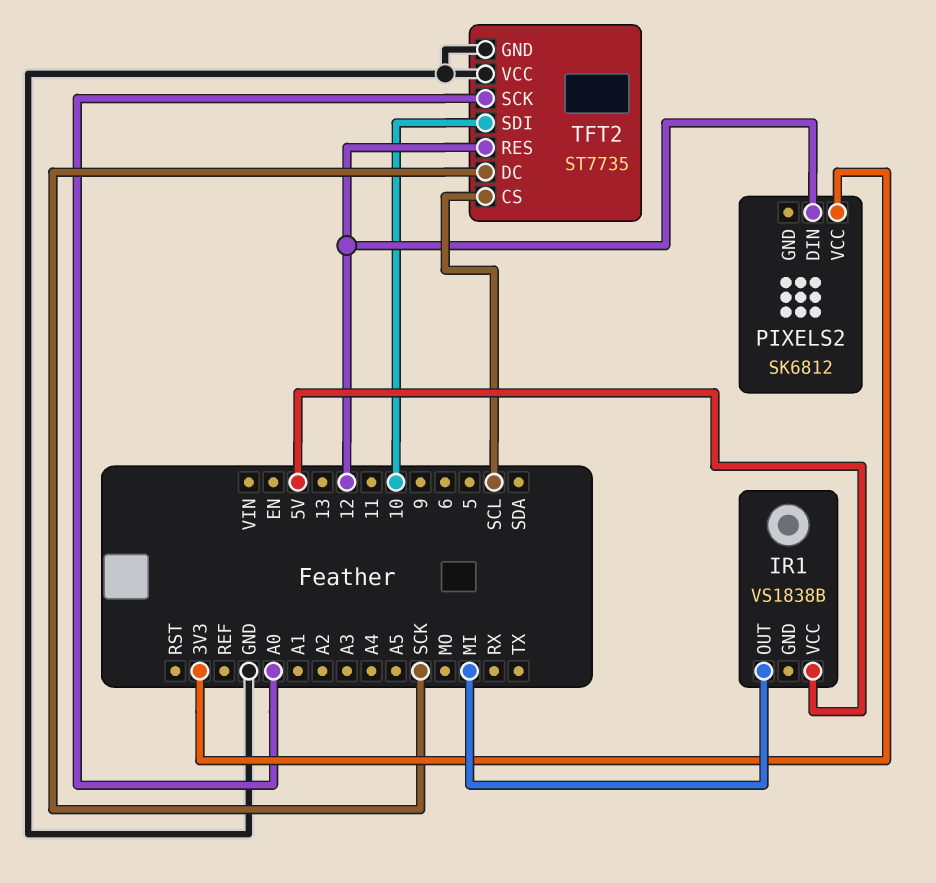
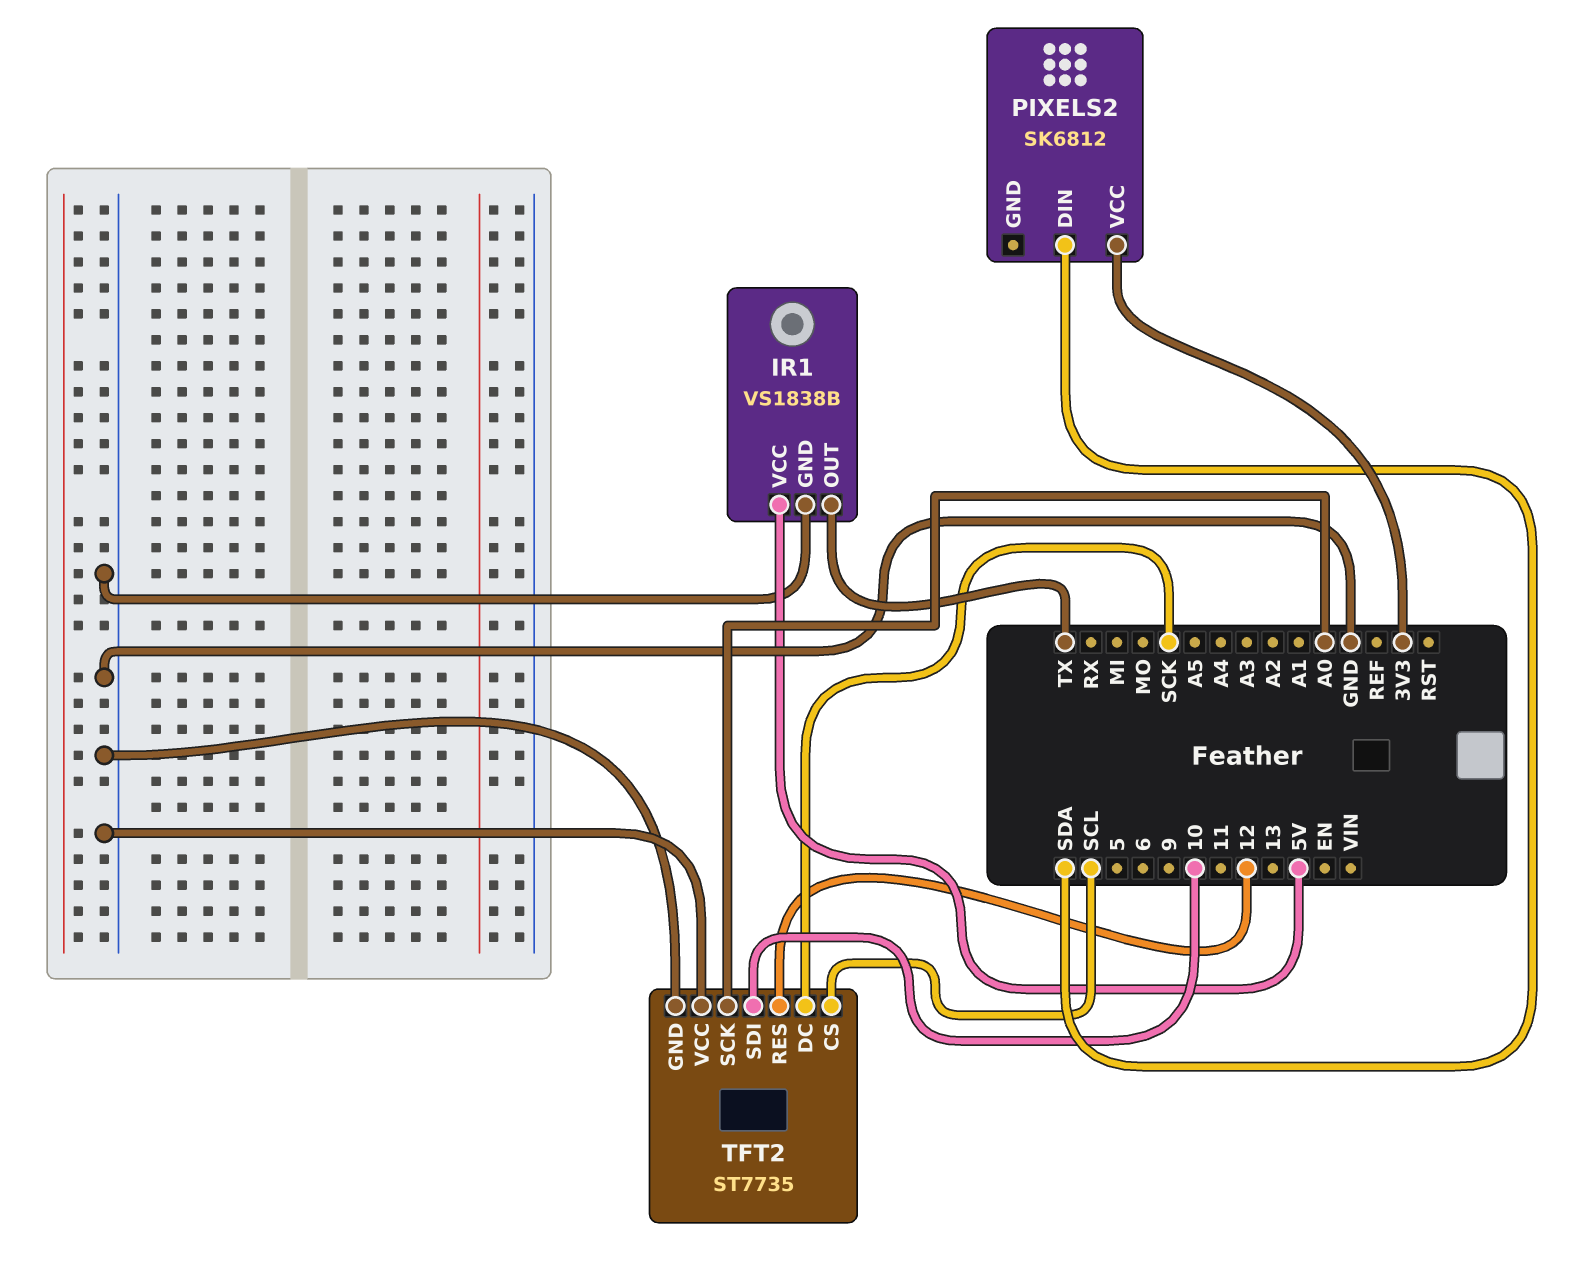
IR1 pin GND: none -> GND
IR1 pin OUT: MI -> TX
PIXELS2 pin DIN: 12 -> SDA

